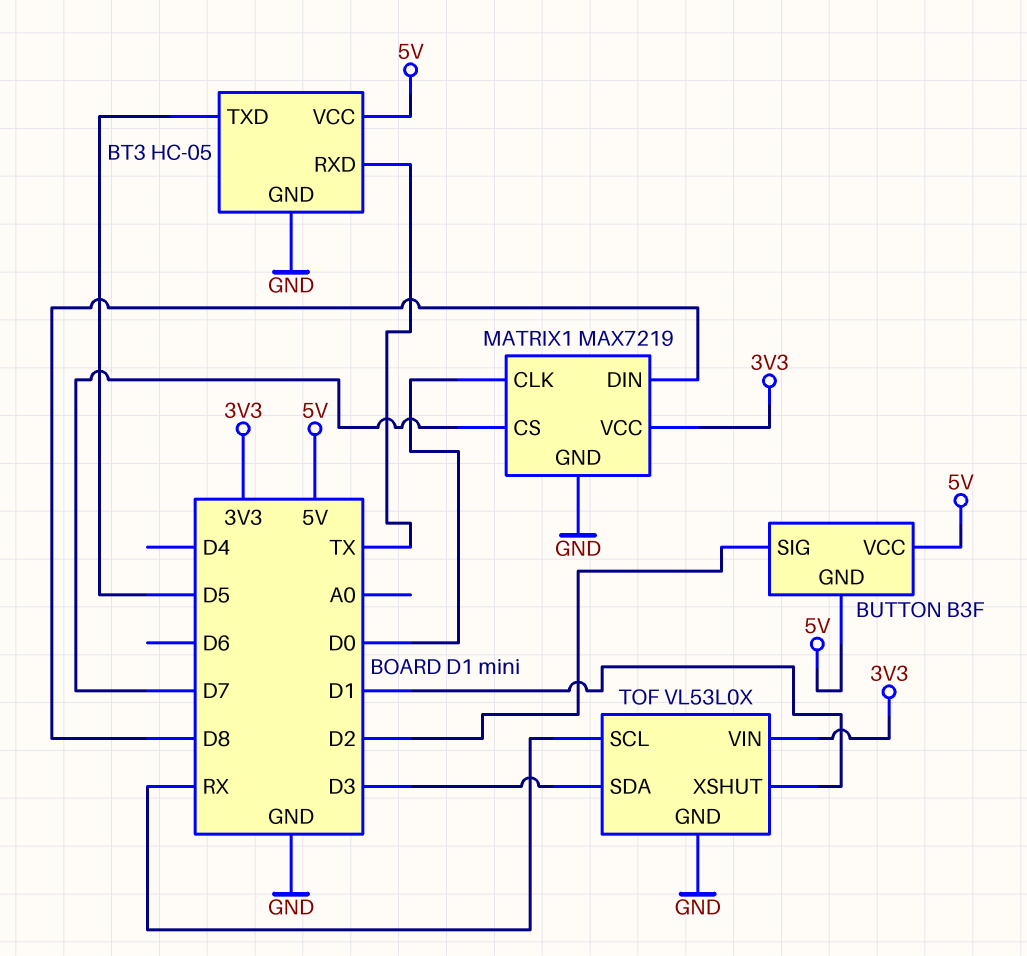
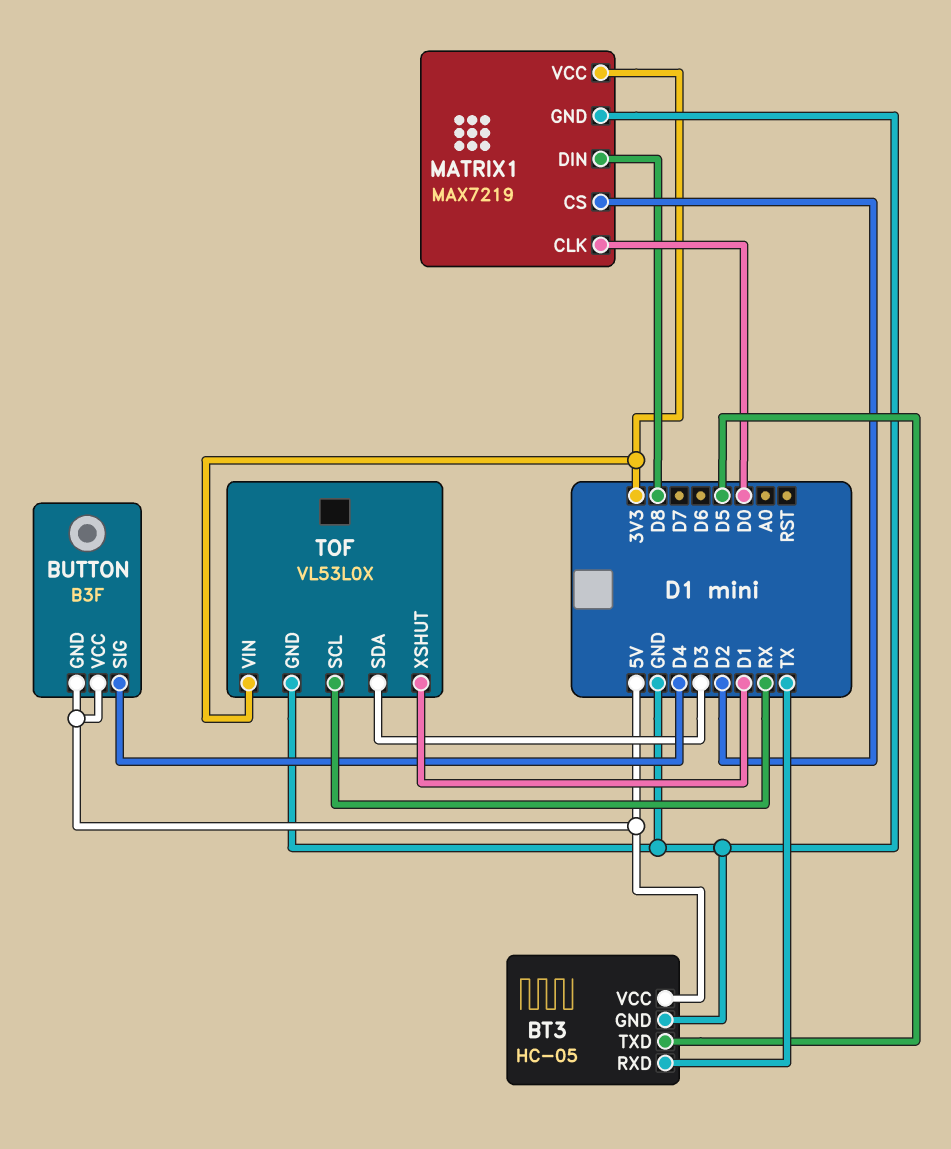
BUTTON pin SIG: D2 -> D4
MATRIX1 pin CS: D7 -> D2

